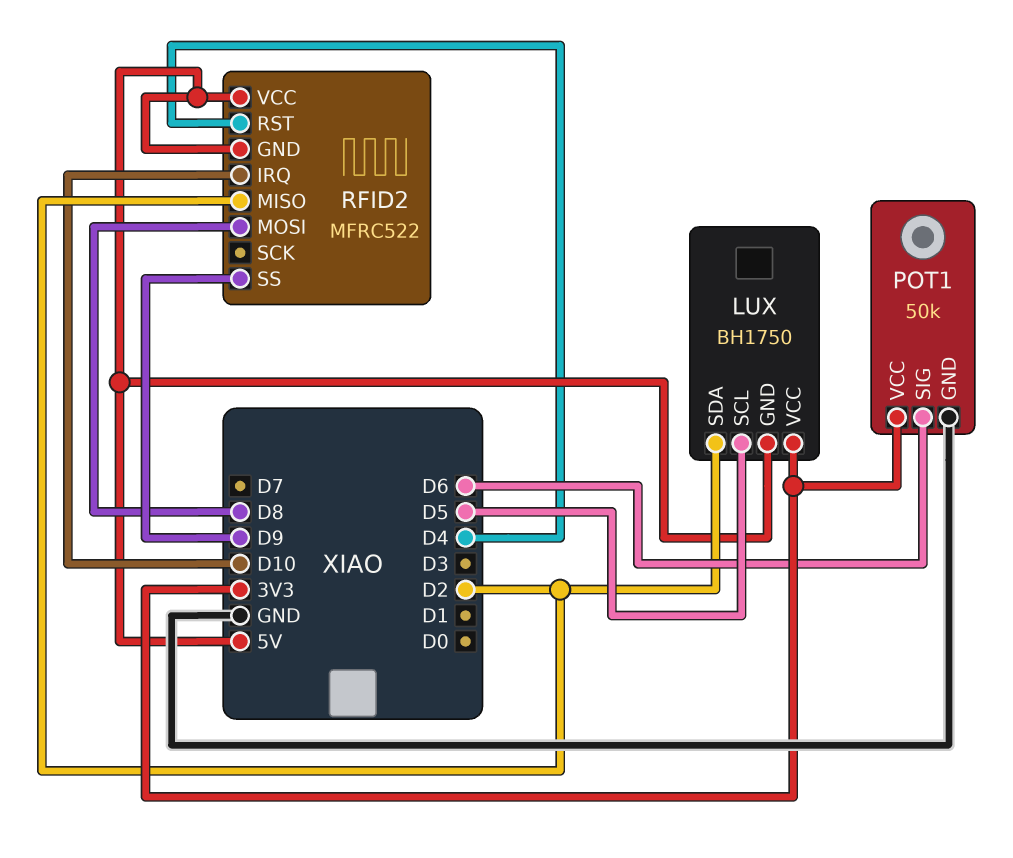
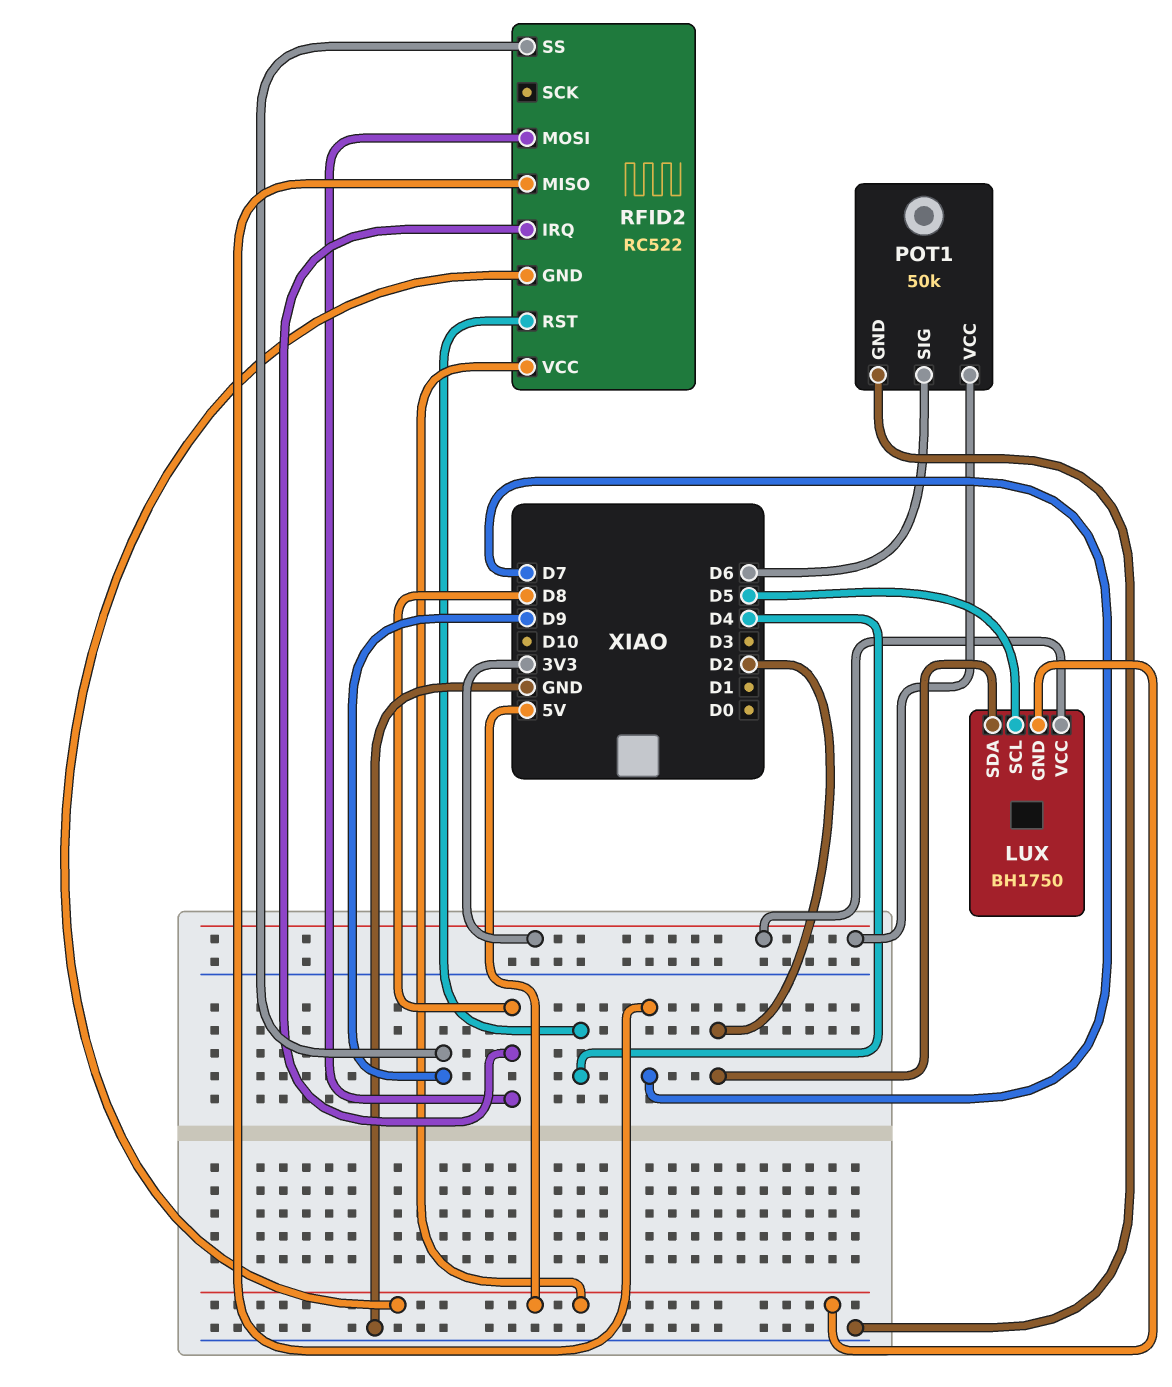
RFID2: MFRC522 -> RC522
RFID2 pin IRQ: D10 -> D8
RFID2 pin MISO: D2 -> D7

